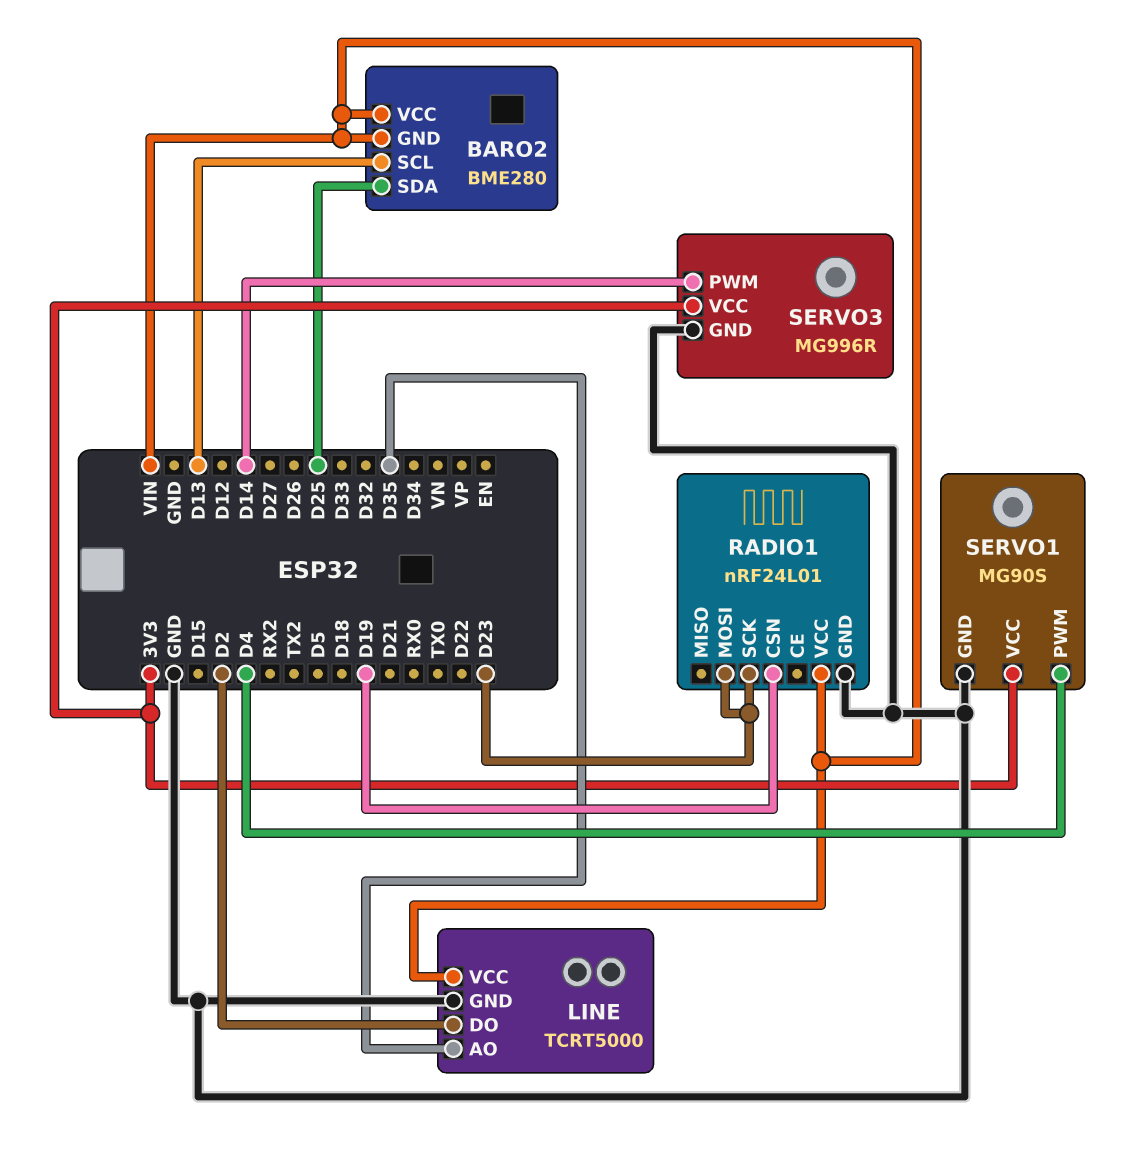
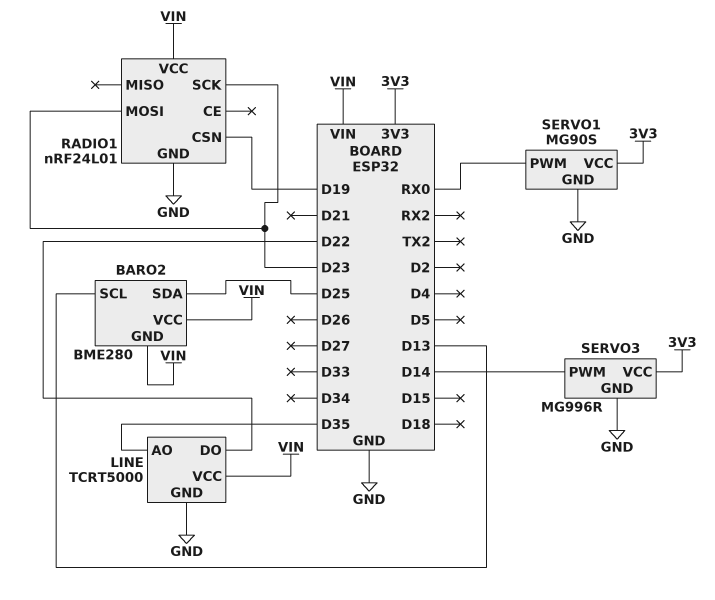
LINE pin DO: D2 -> D22
SERVO1 pin PWM: D4 -> RX0

